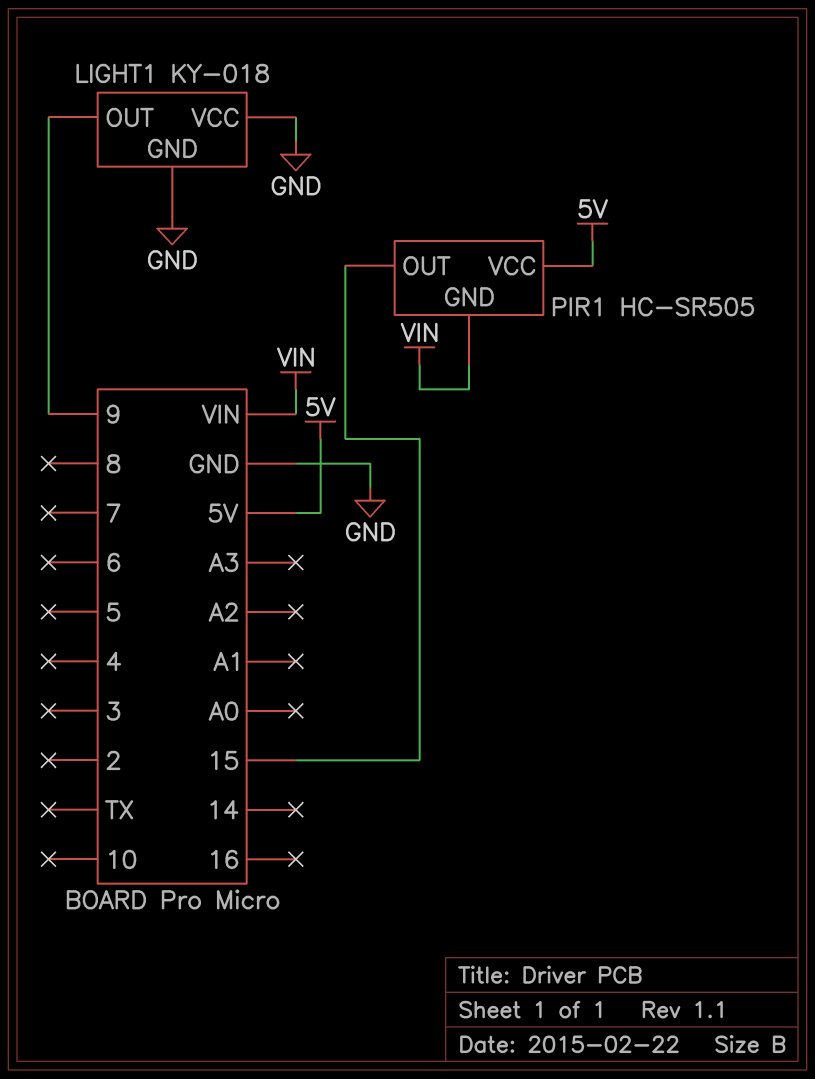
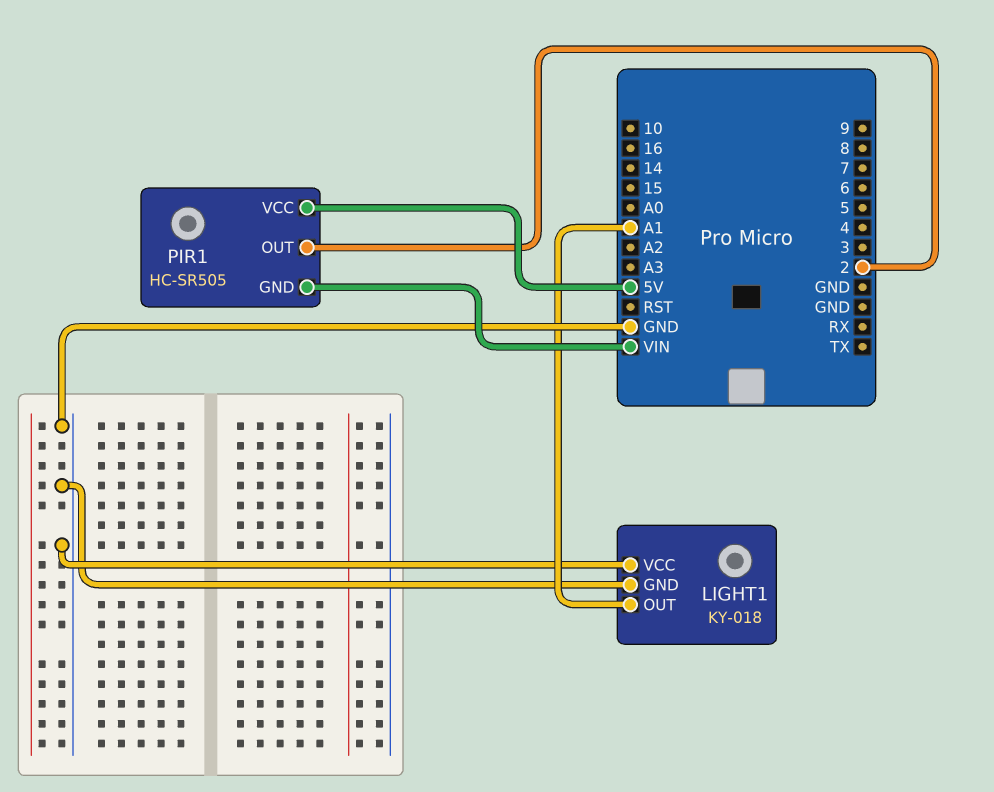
LIGHT1 pin OUT: 9 -> A1
PIR1 pin OUT: 15 -> 2

